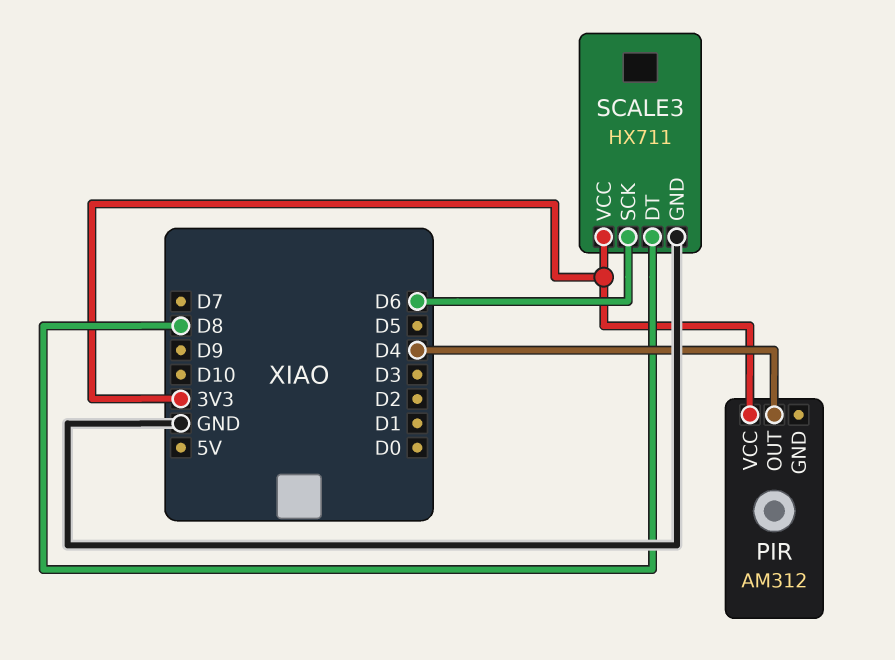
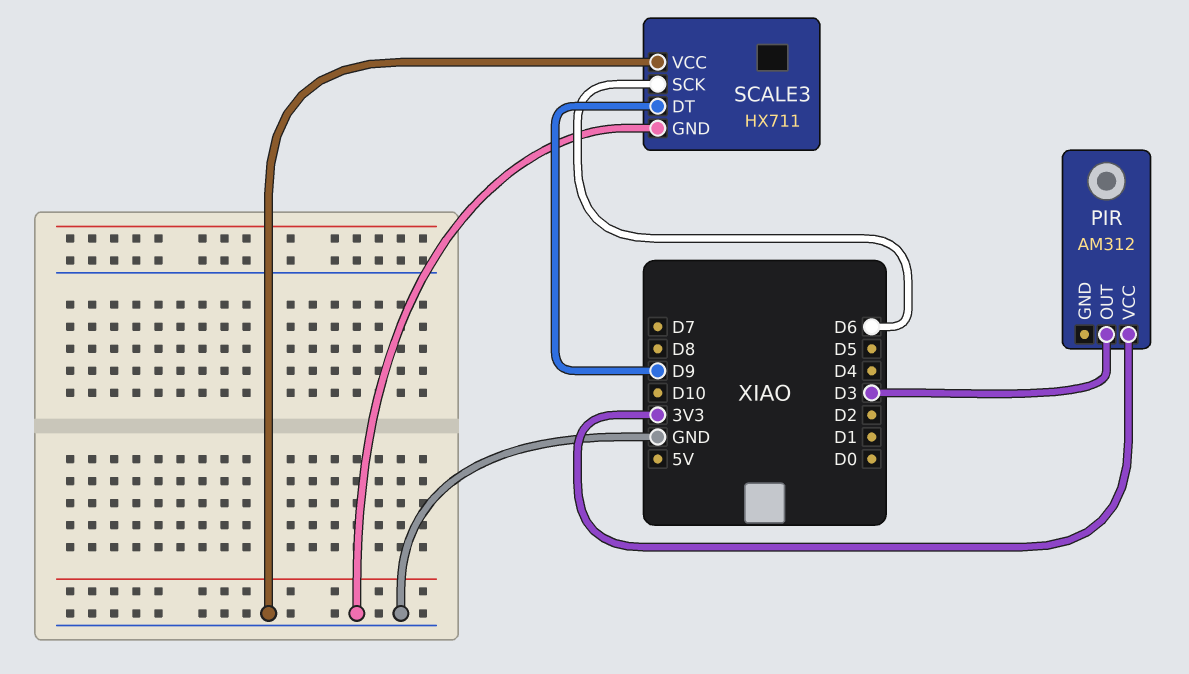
PIR pin OUT: D4 -> D3
SCALE3 pin DT: D8 -> D9
SCALE3 pin VCC: 3V3 -> GND

